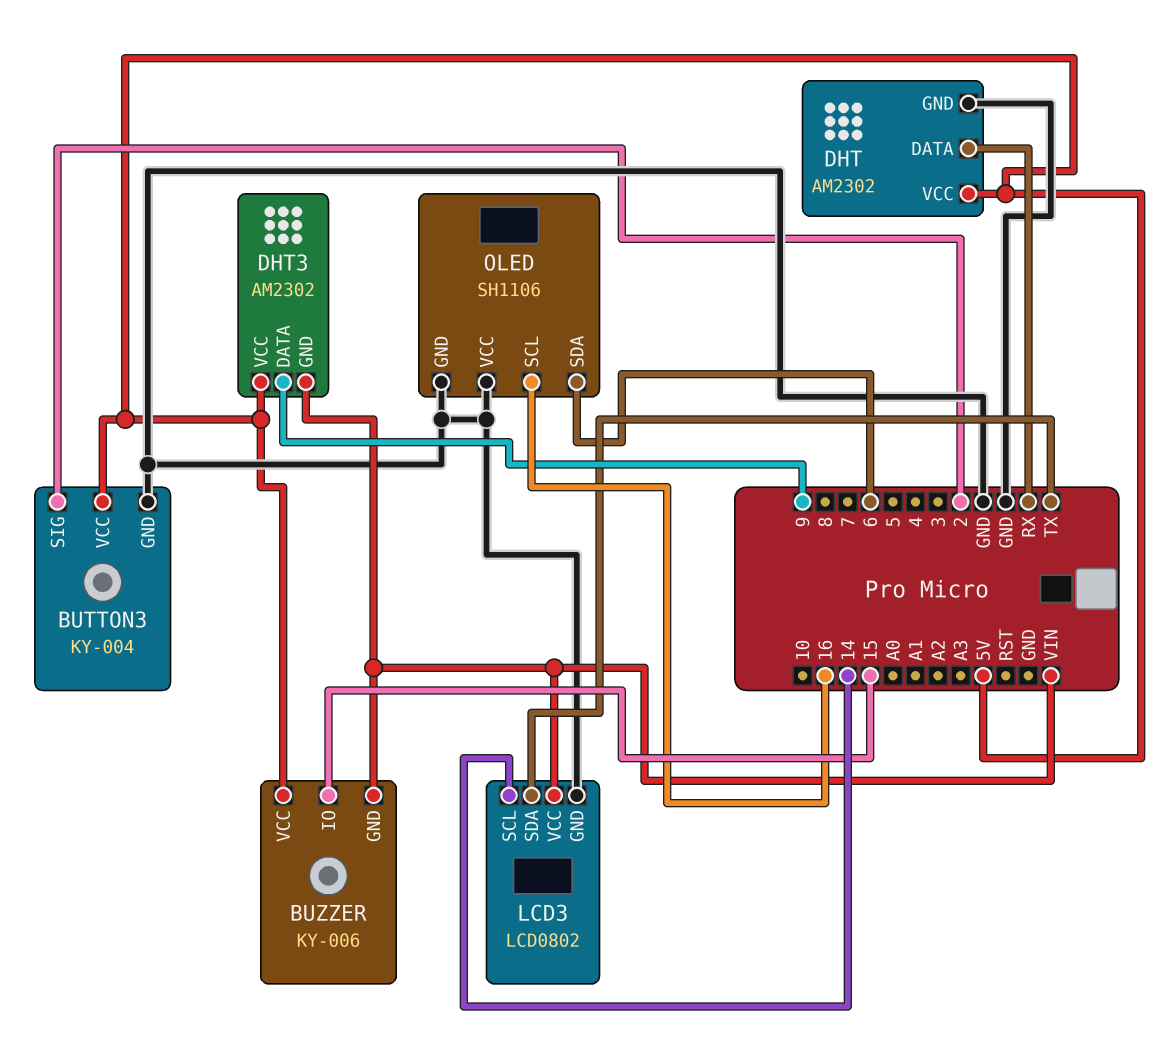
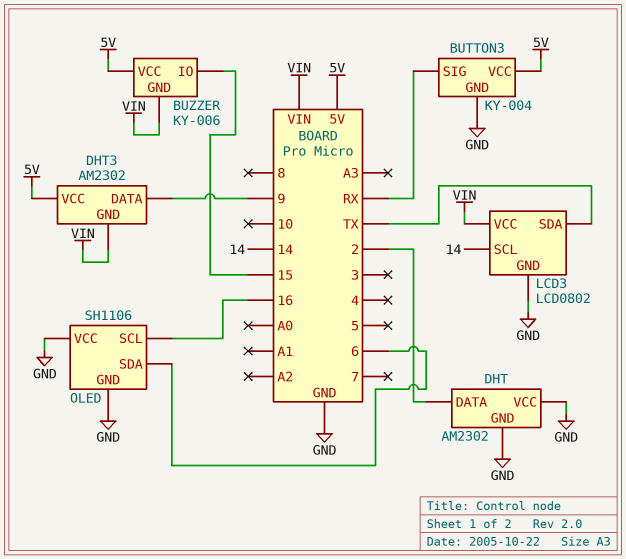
BUTTON3 pin SIG: 2 -> RX
DHT pin DATA: RX -> 2
DHT pin VCC: 5V -> GND

